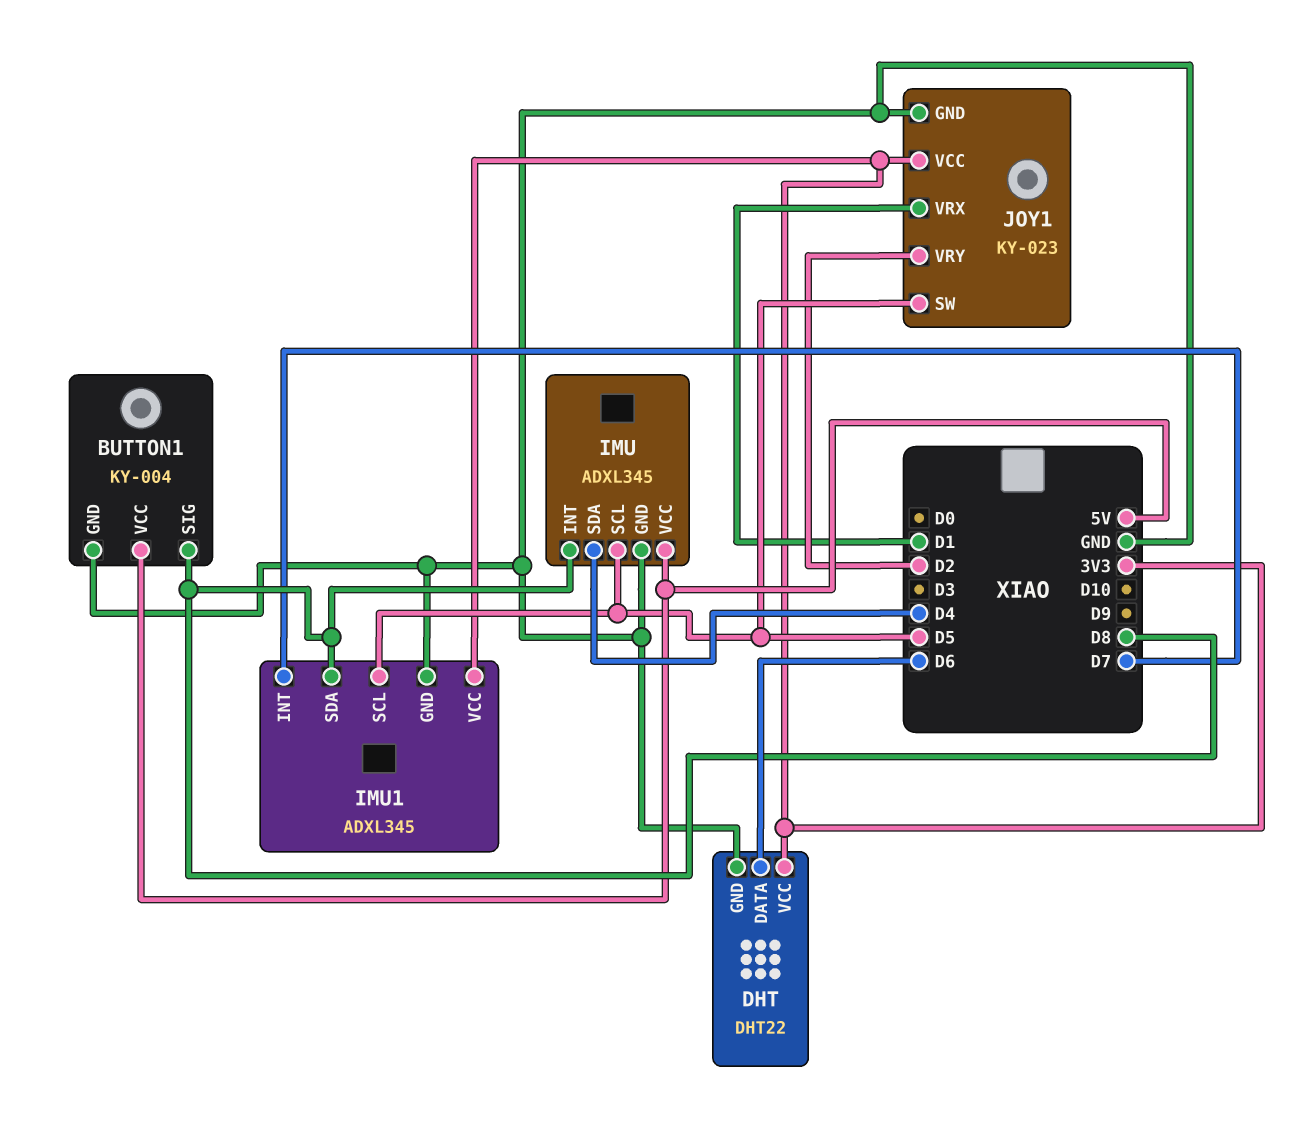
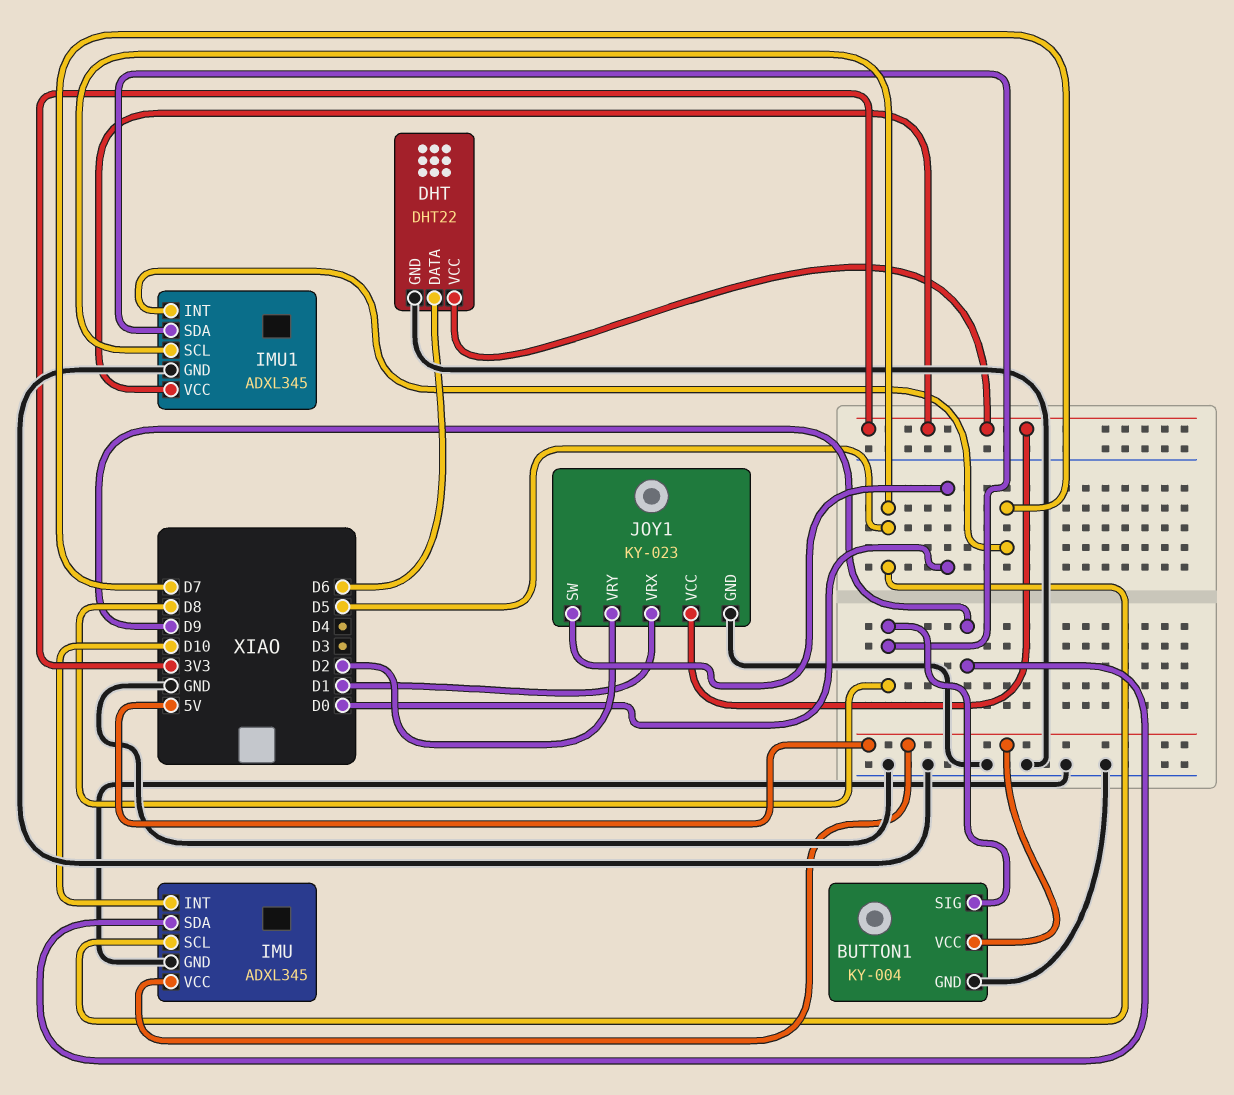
IMU pin INT: D8 -> D10
IMU pin SDA: D4 -> D9
JOY1 pin SW: D5 -> D0

